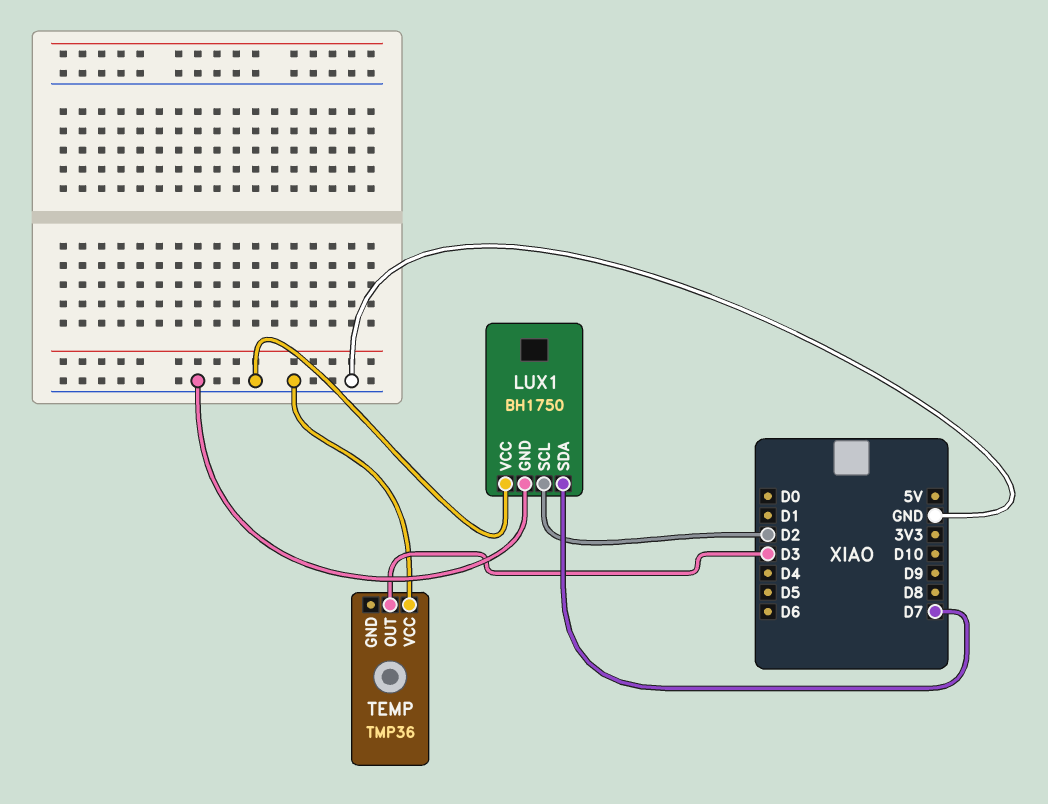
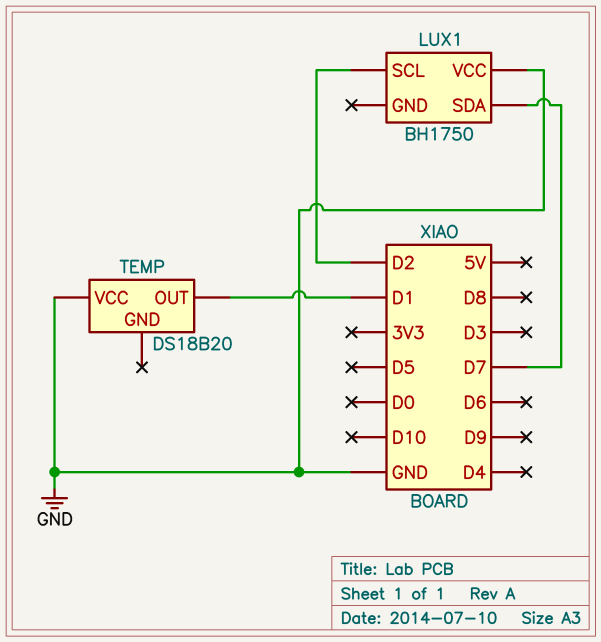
LUX1 pin GND: GND -> none
TEMP: TMP36 -> DS18B20
TEMP pin OUT: D3 -> D1

